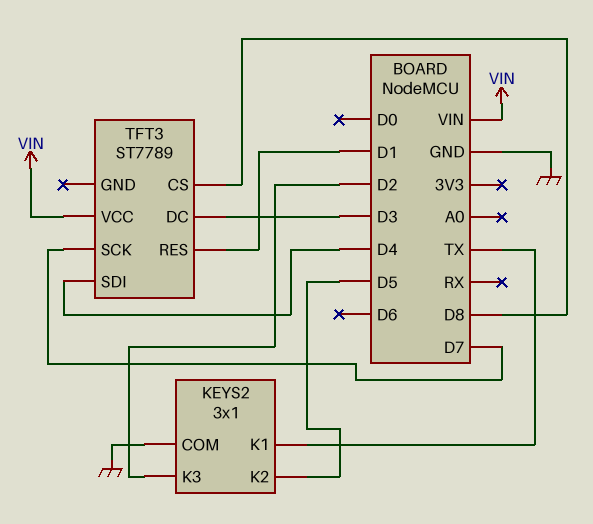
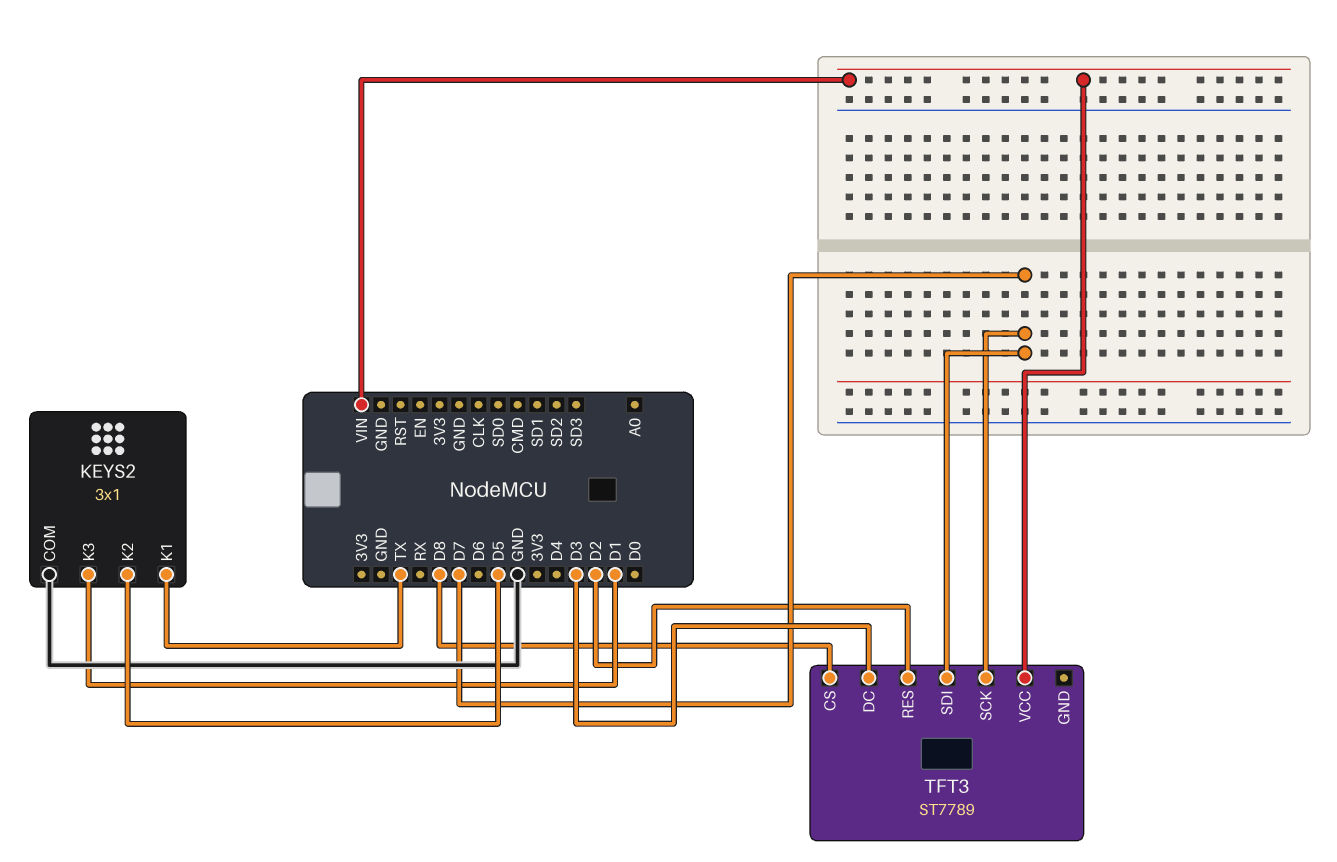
KEYS2 pin K3: D2 -> D1
TFT3 pin RES: D1 -> D2
TFT3 pin SDI: D4 -> D7

